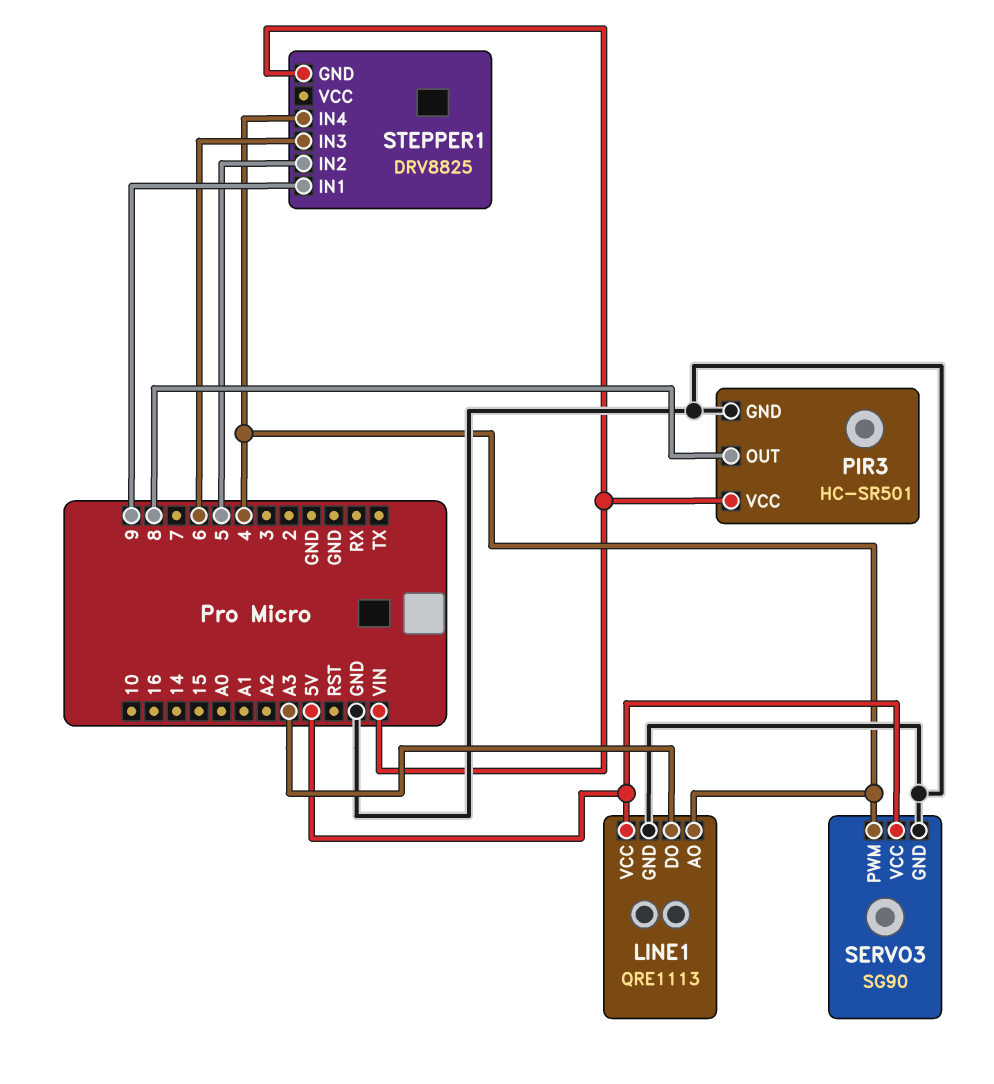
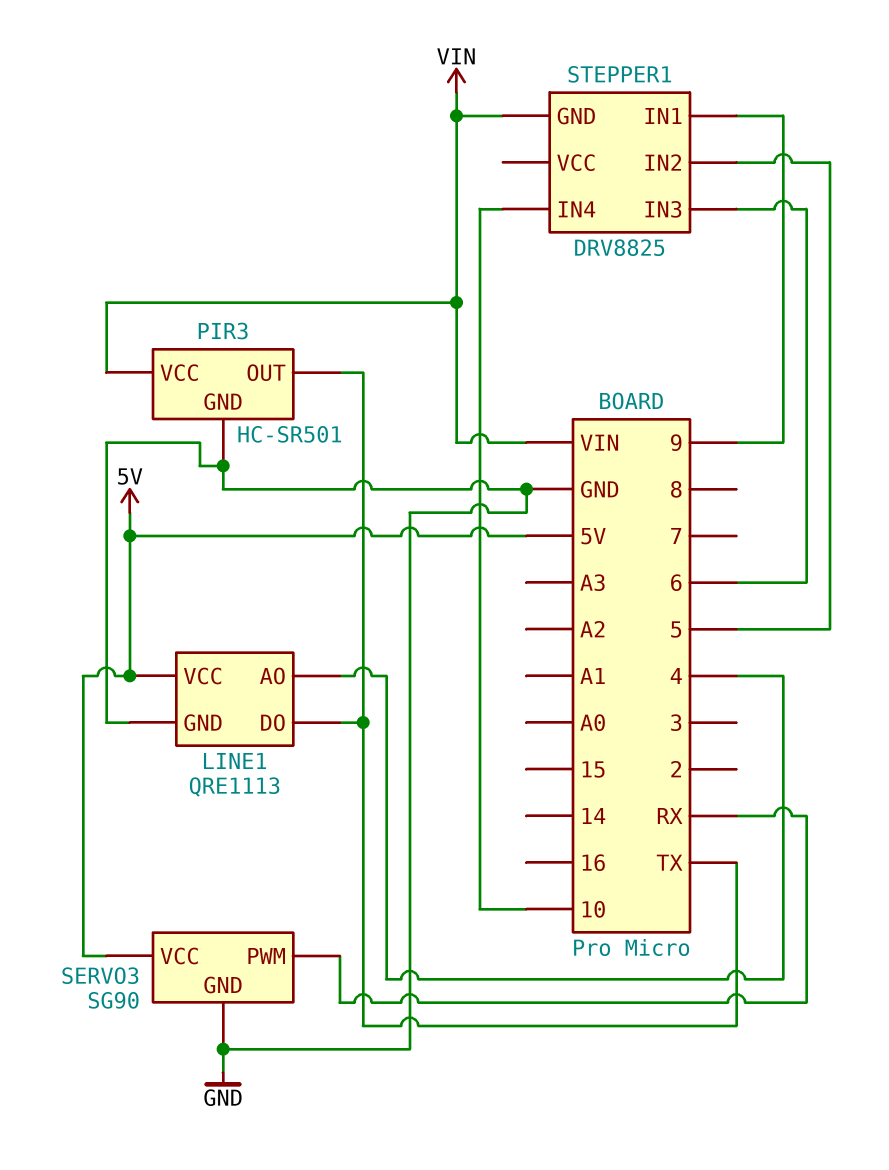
LINE1 pin DO: A3 -> TX
PIR3 pin OUT: 8 -> TX
SERVO3 pin PWM: 4 -> RX
STEPPER1 pin IN4: 4 -> 10

